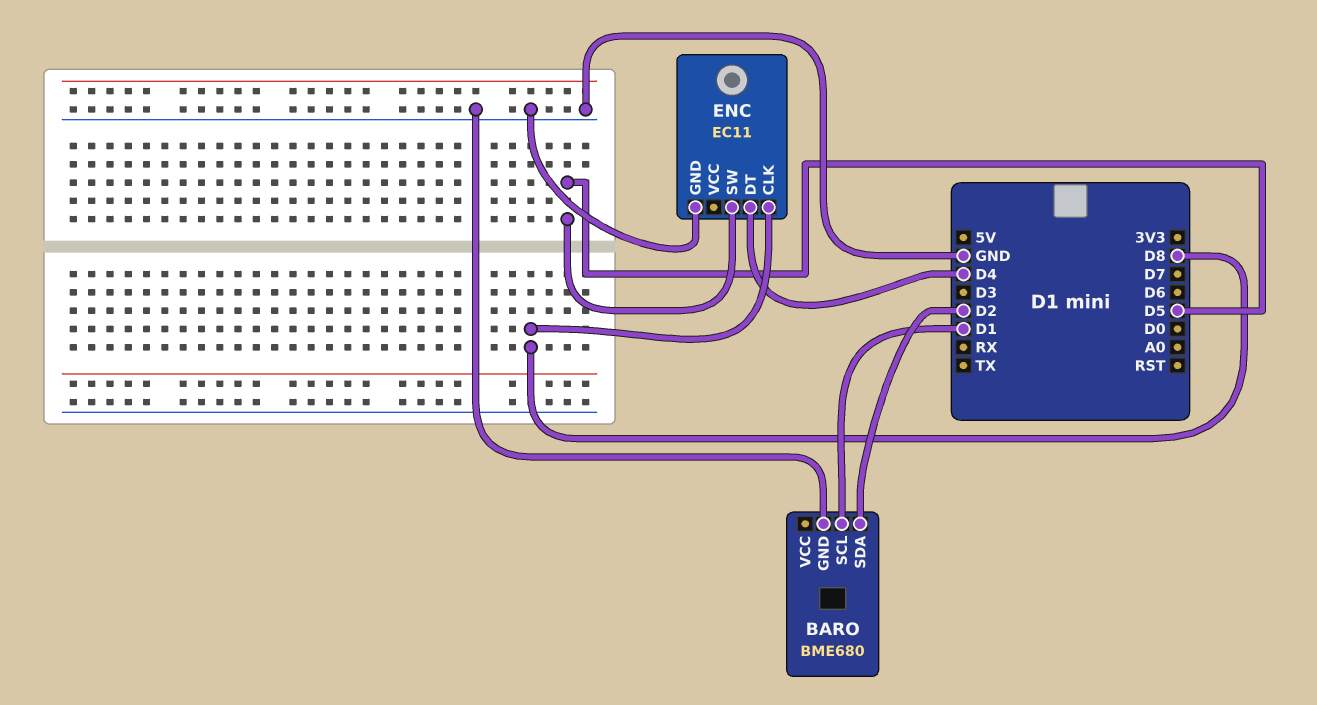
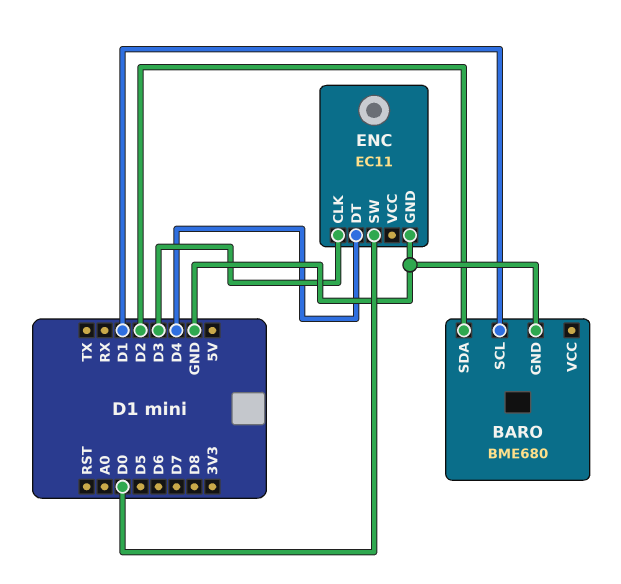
ENC pin CLK: D8 -> D3
ENC pin SW: D5 -> D0

